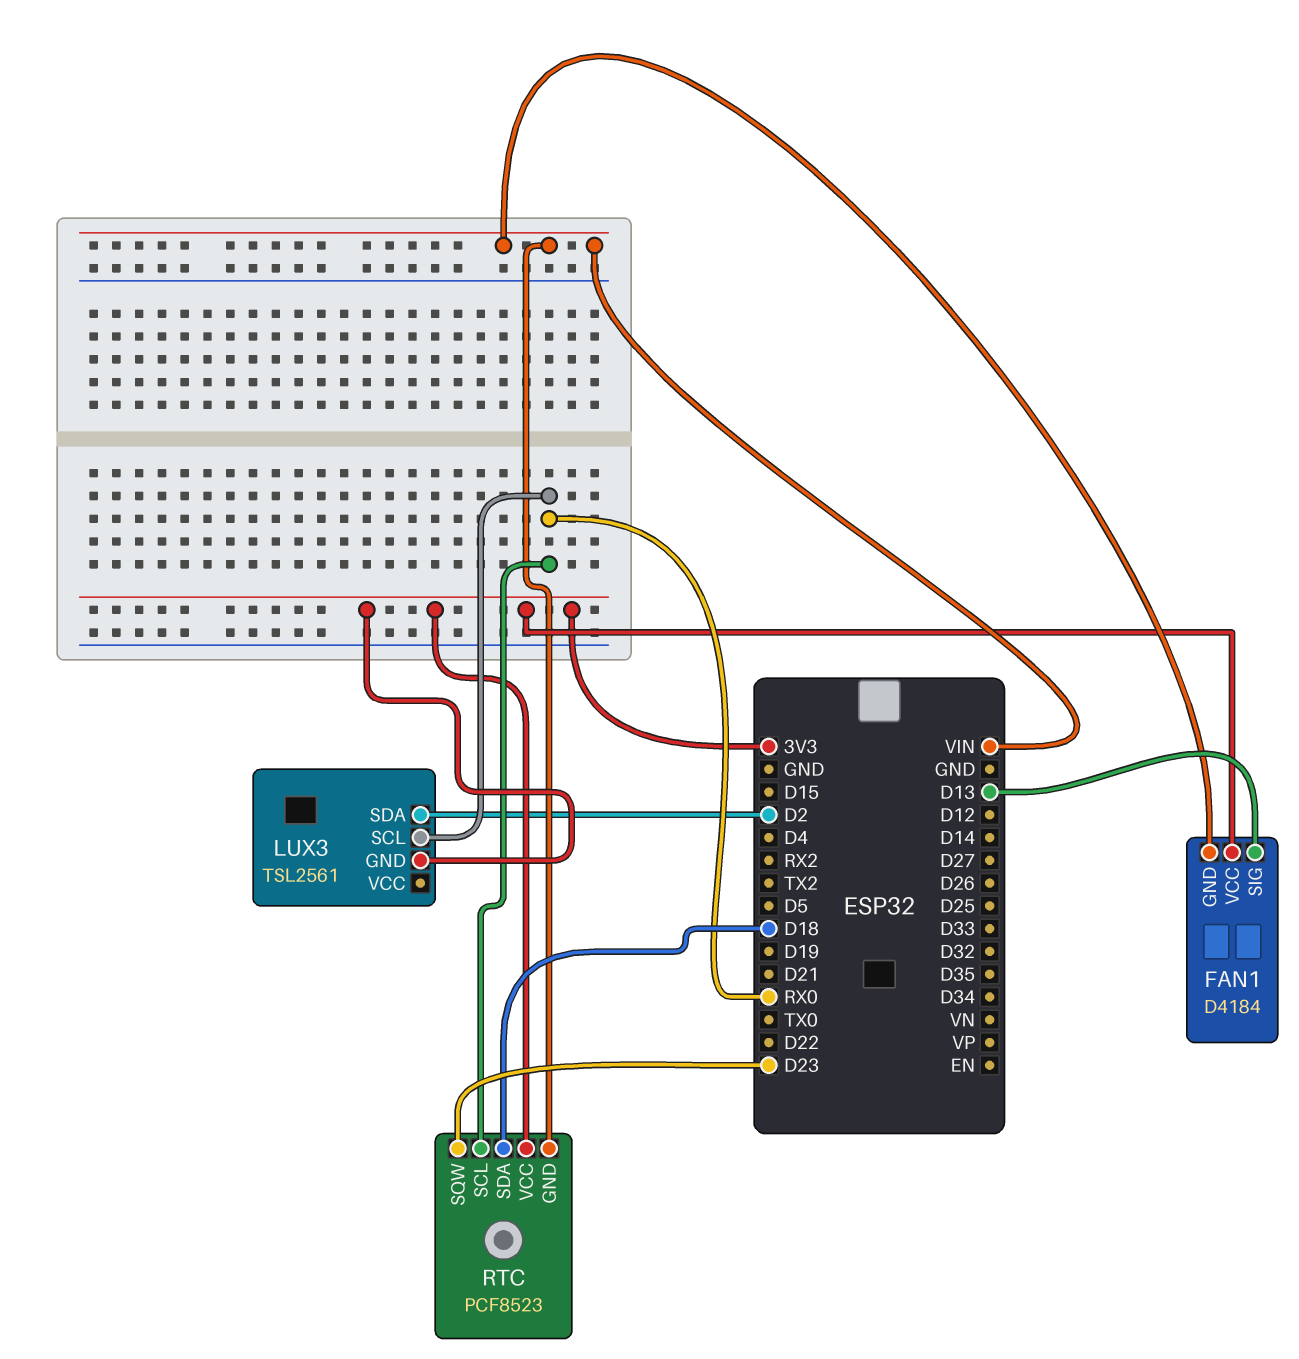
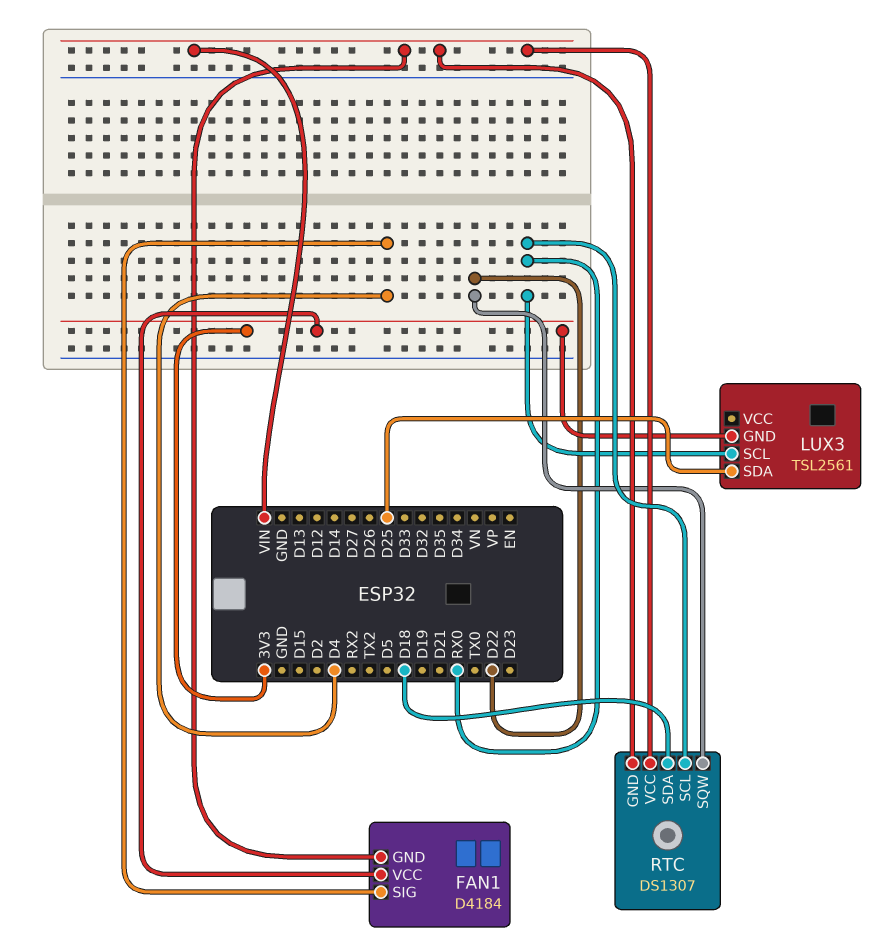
FAN1 pin SIG: D13 -> D4
LUX3 pin SDA: D2 -> D25
RTC: PCF8523 -> DS1307
RTC pin SQW: D23 -> D22
RTC pin VCC: 3V3 -> VIN

